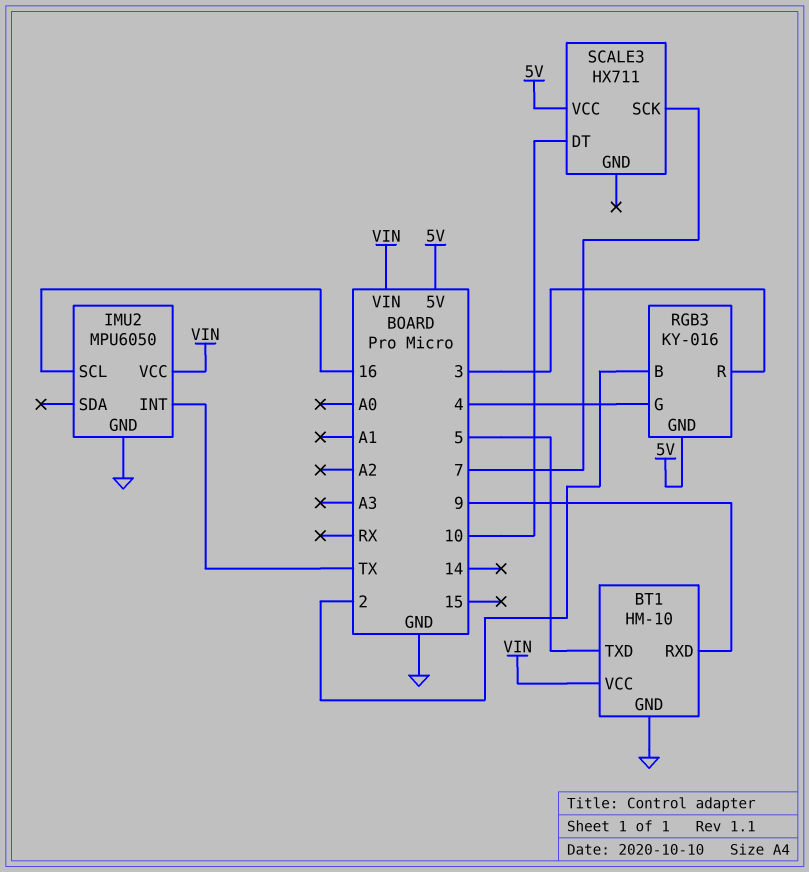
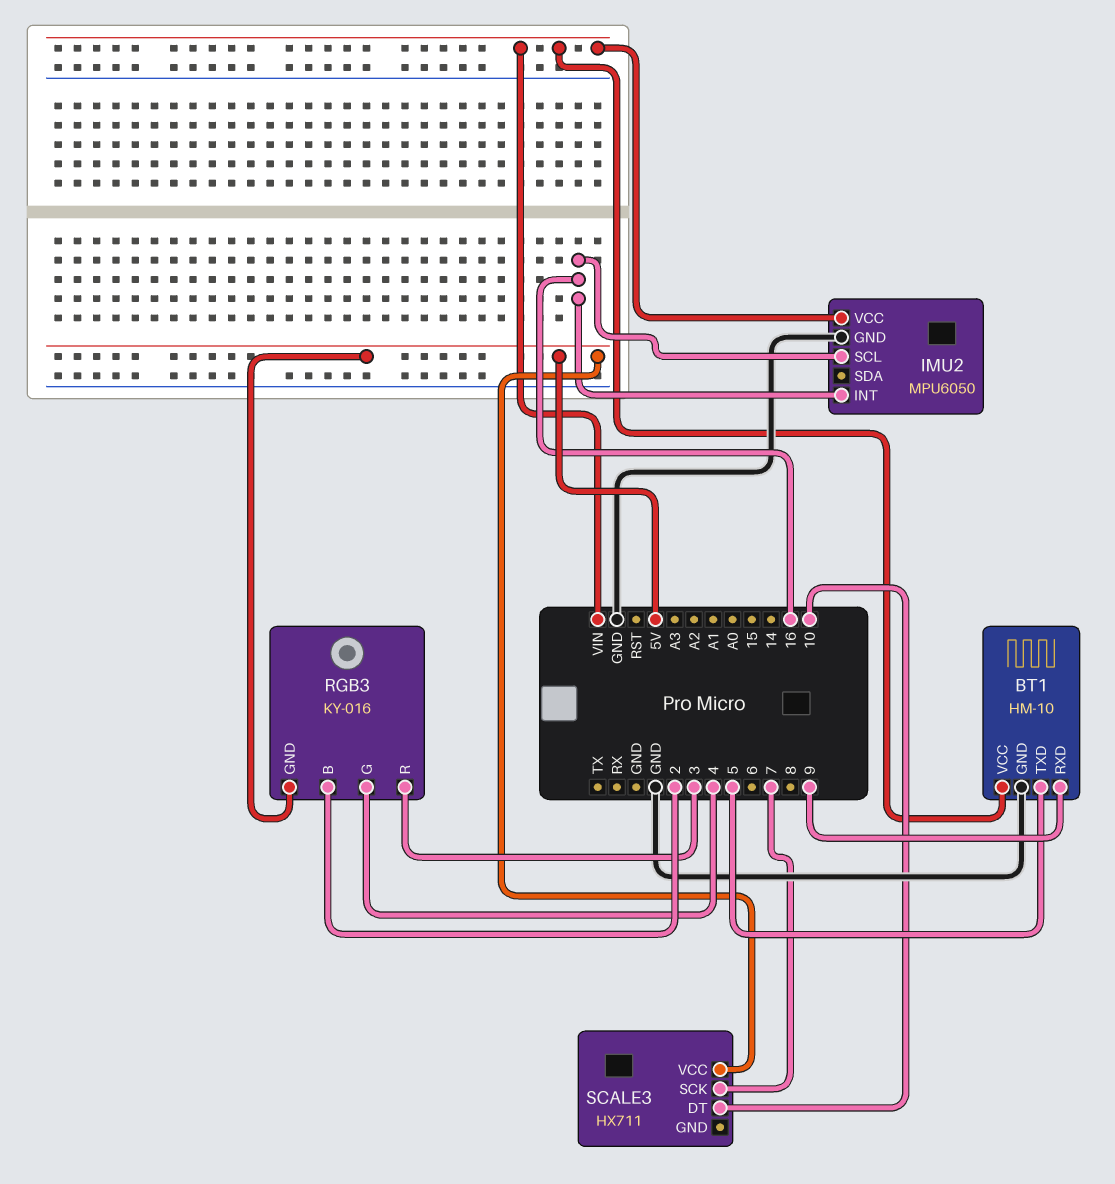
IMU2 pin INT: TX -> 16

